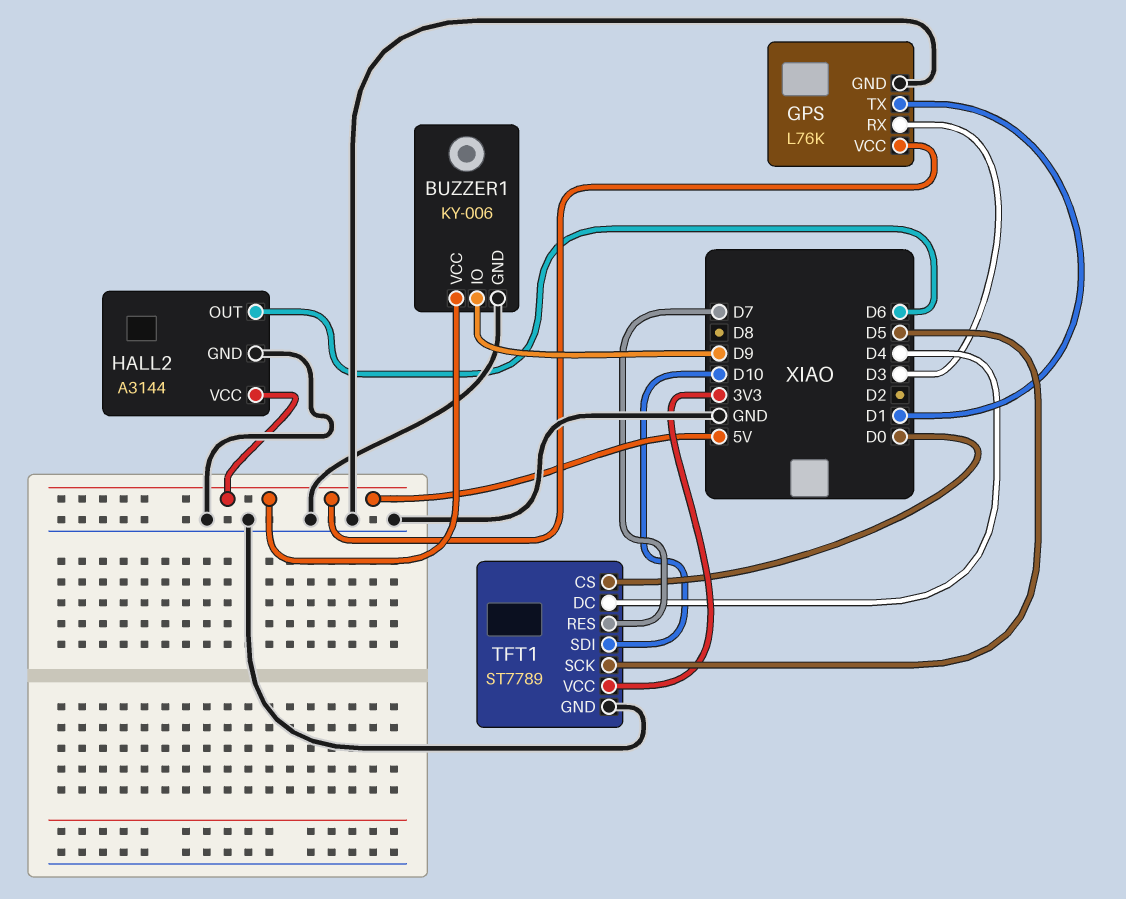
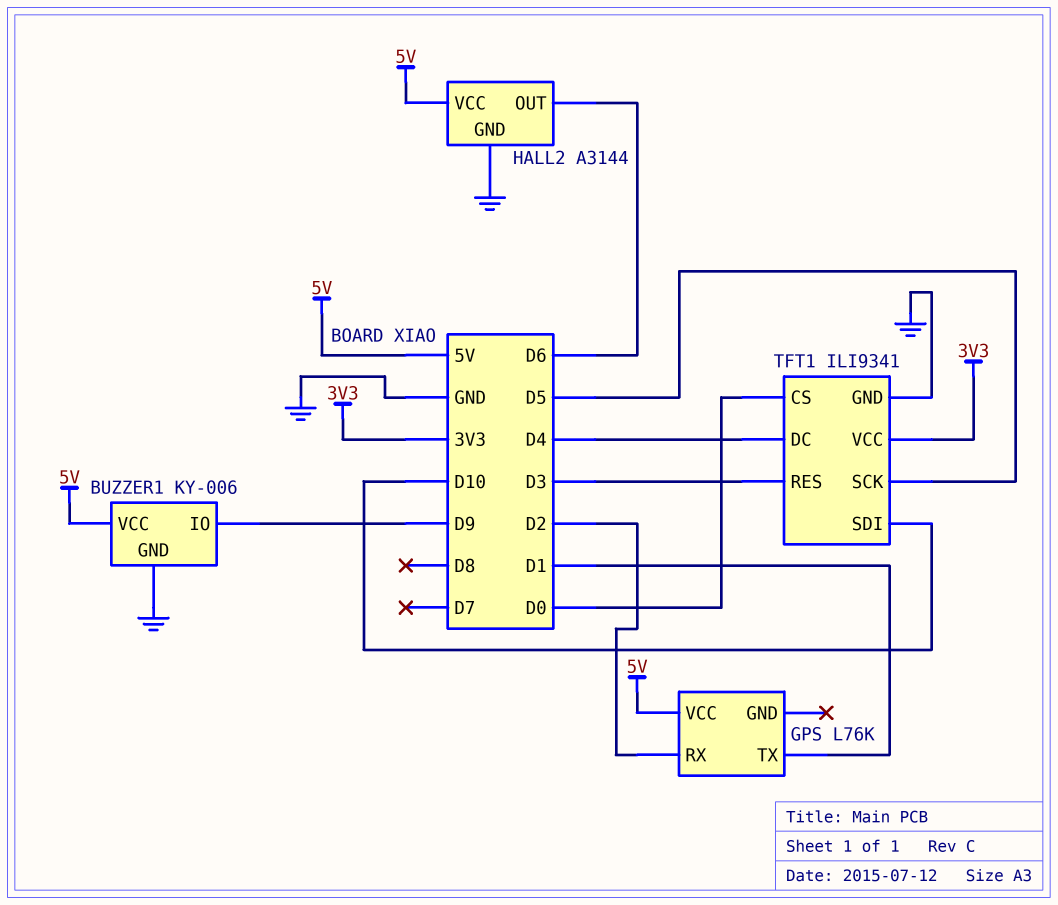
GPS pin GND: GND -> none
GPS pin RX: D3 -> D2
TFT1: ST7789 -> ILI9341
TFT1 pin RES: D7 -> D3

